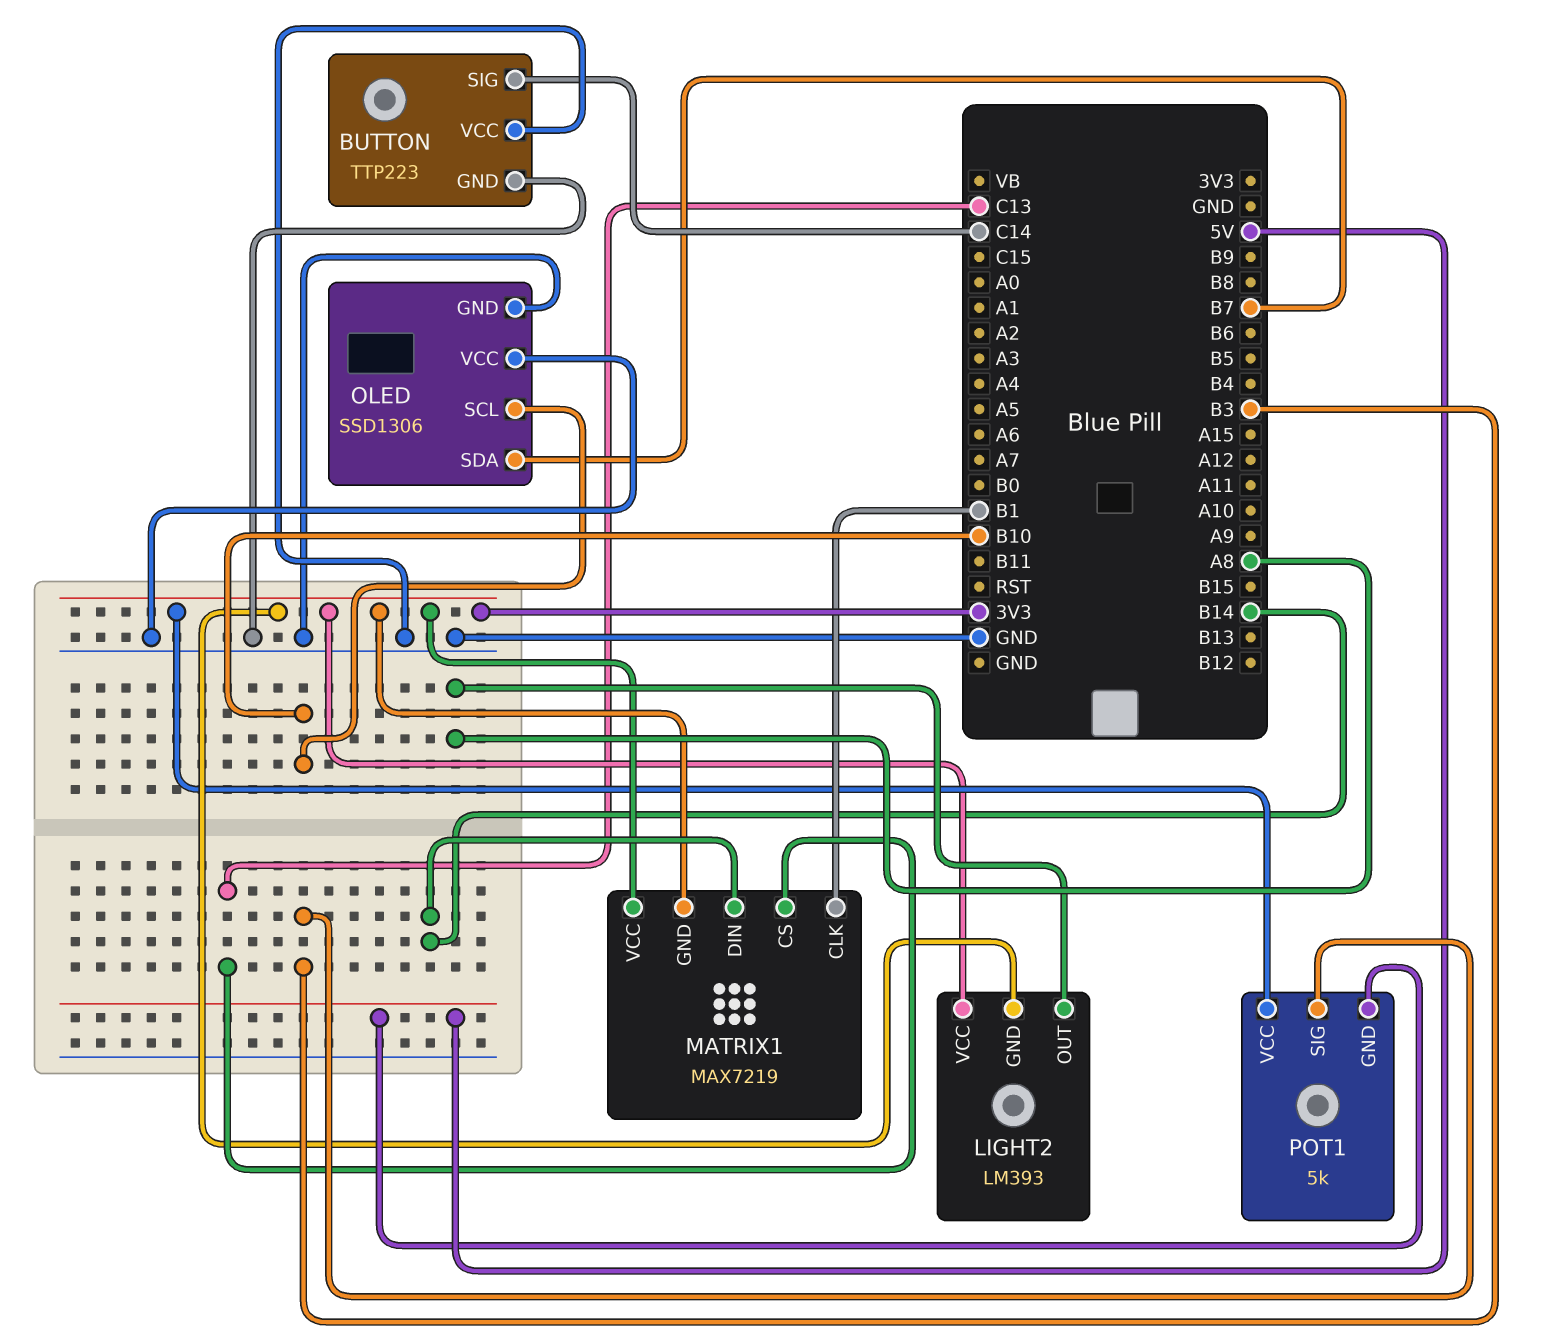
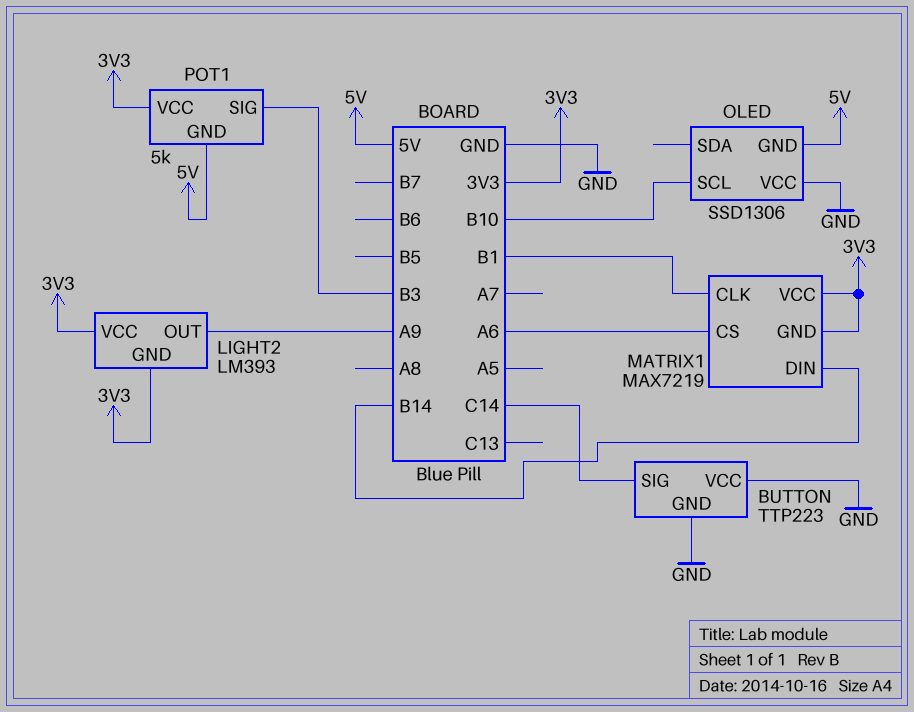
LIGHT2 pin OUT: A8 -> A9
MATRIX1 pin CS: C13 -> A6
OLED pin GND: GND -> 5V
OLED pin SDA: B7 -> none

